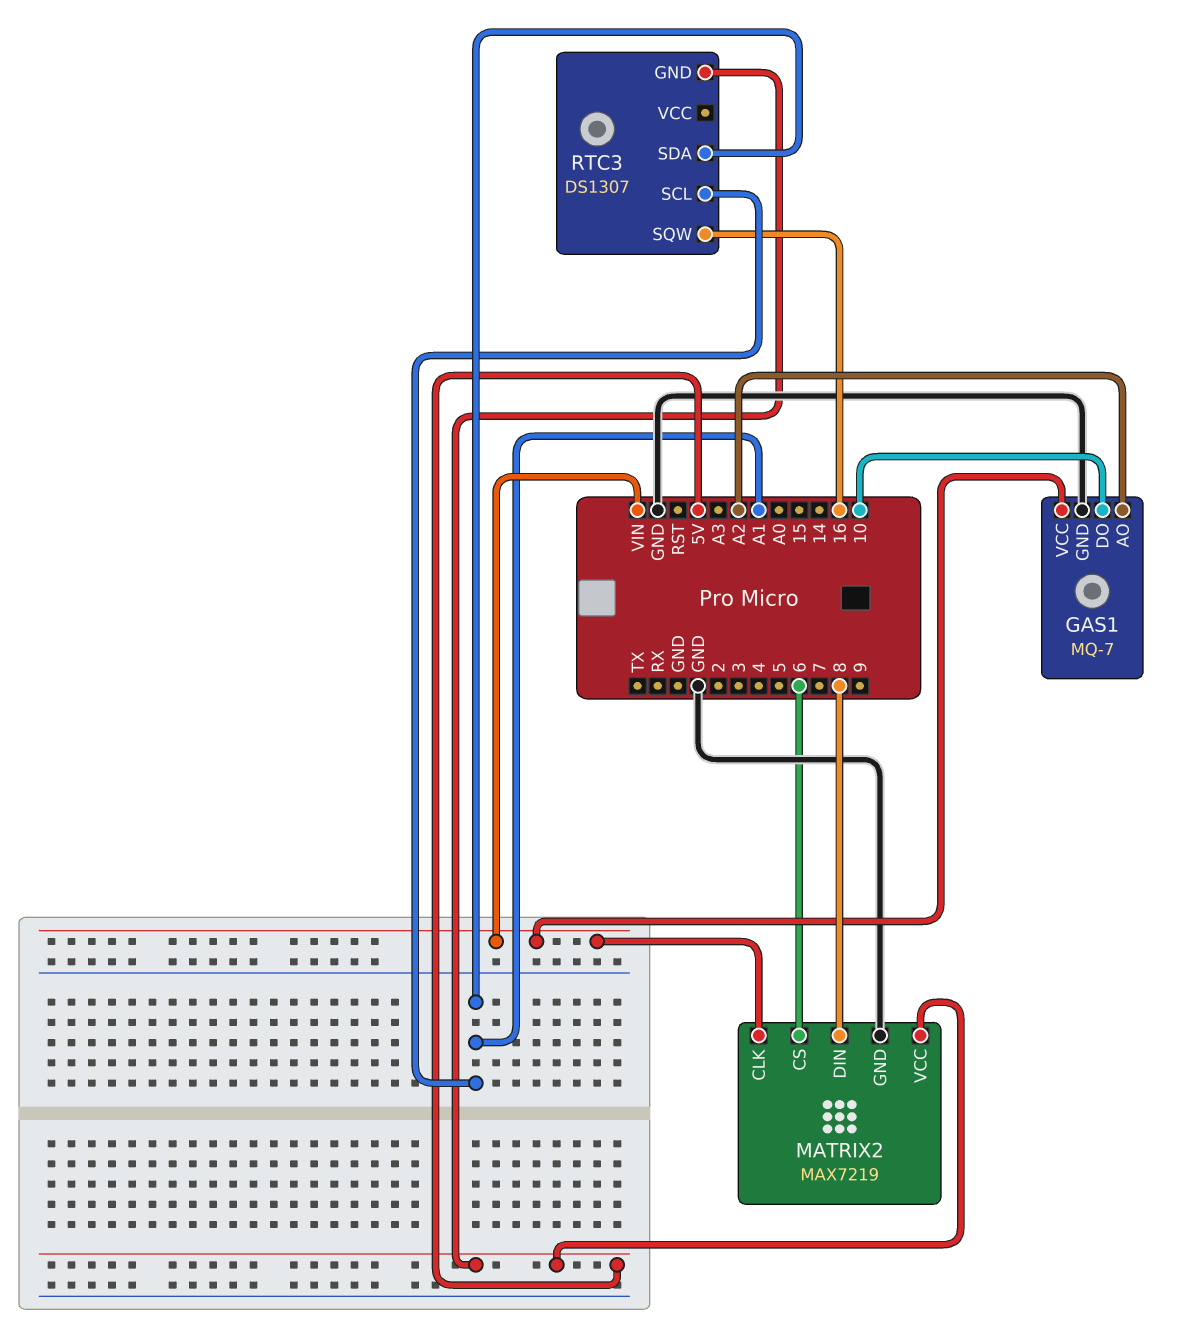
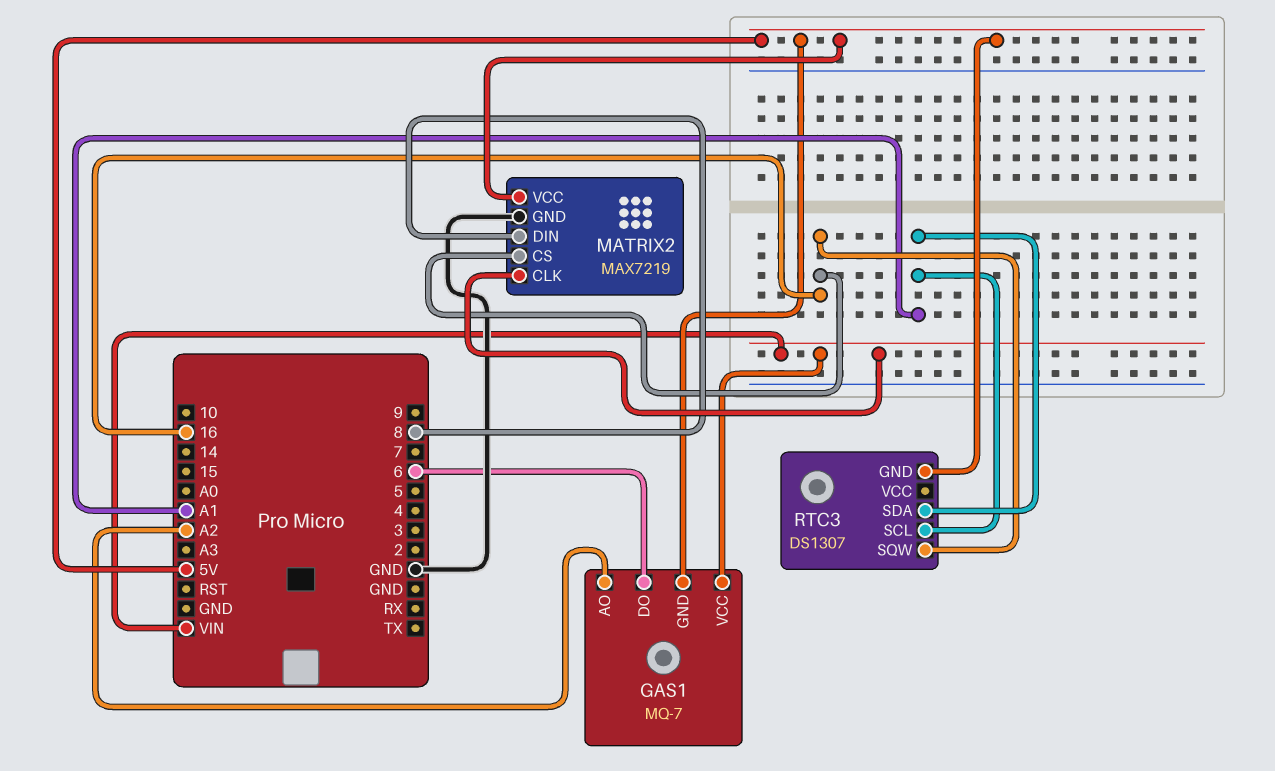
GAS1 pin DO: 10 -> 6
GAS1 pin GND: GND -> 5V
MATRIX2 pin CS: 6 -> 16

